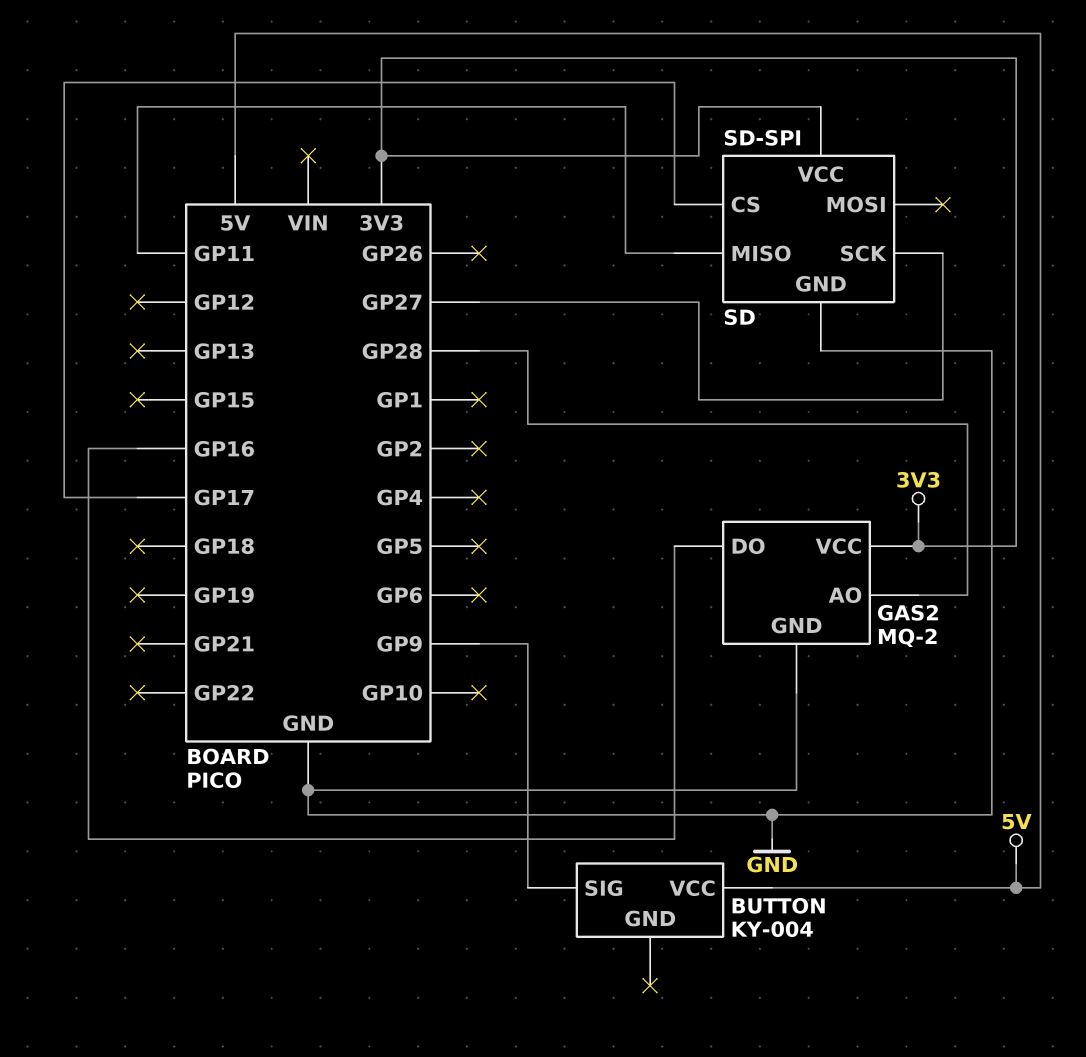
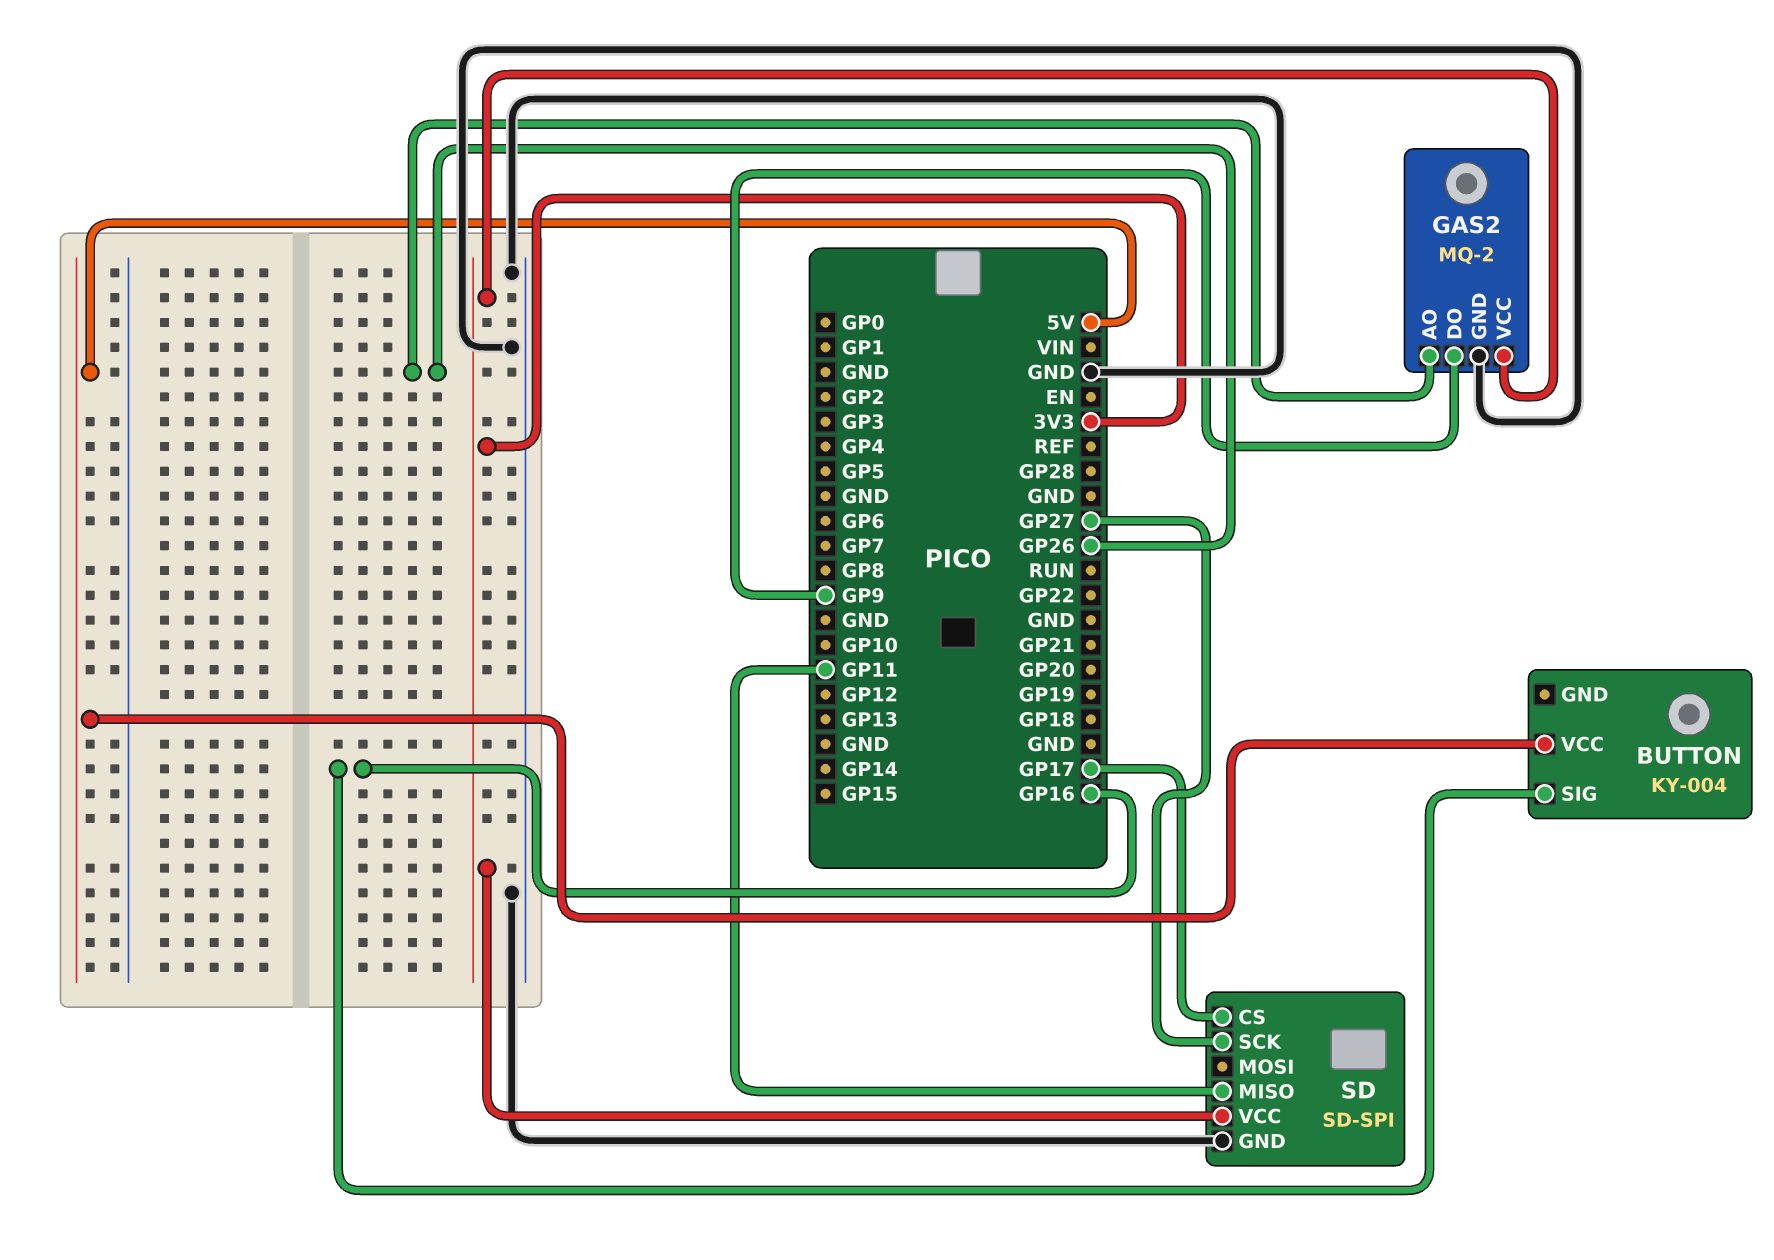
BUTTON pin SIG: GP9 -> GP16
GAS2 pin AO: GP28 -> GP26
GAS2 pin DO: GP16 -> GP9

